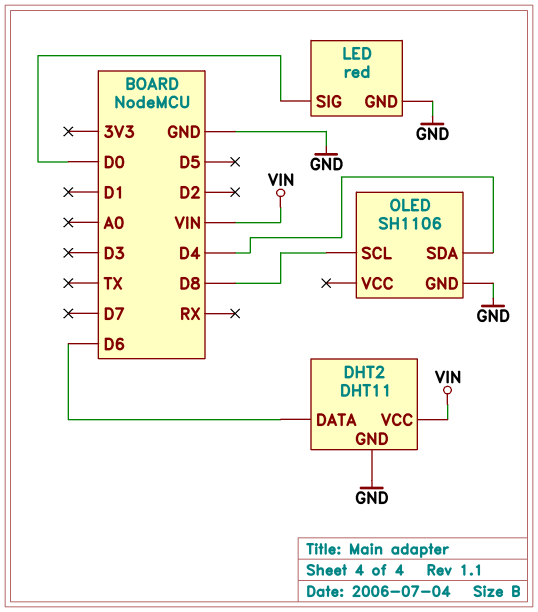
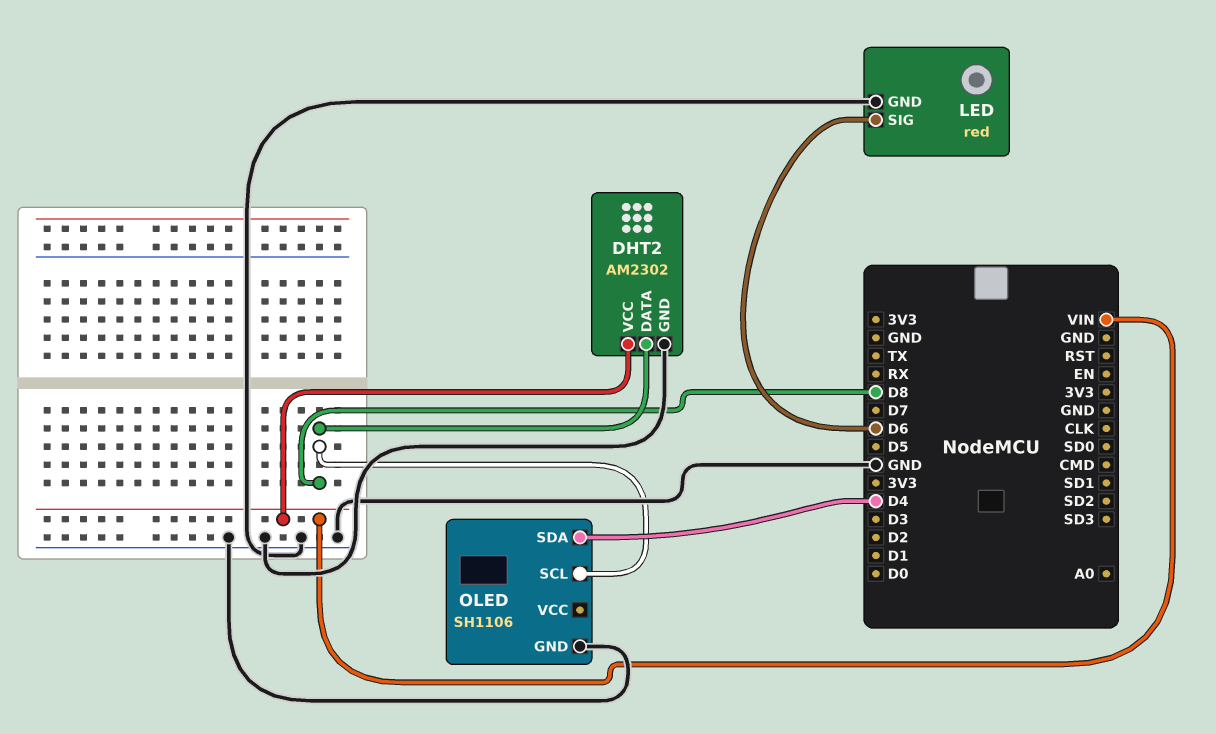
DHT2: DHT11 -> AM2302
DHT2 pin DATA: D6 -> D8
LED pin SIG: D0 -> D6

